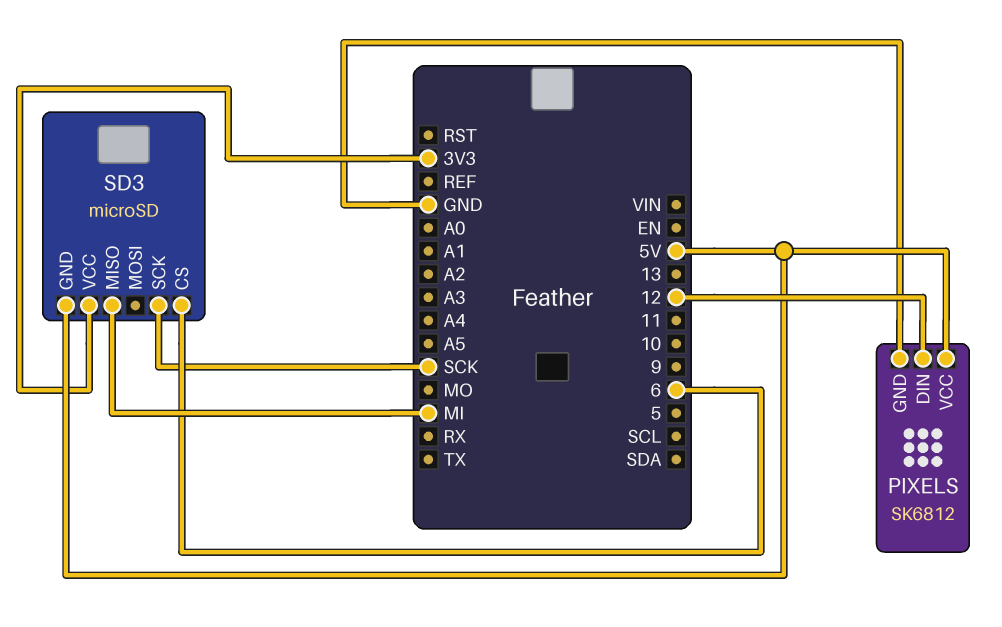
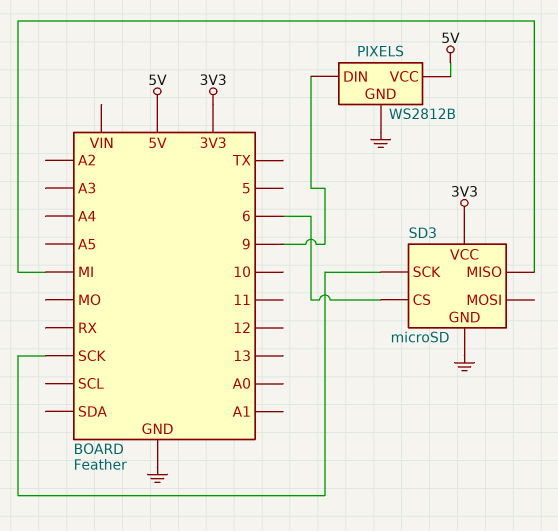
PIXELS: SK6812 -> WS2812B
PIXELS pin DIN: 12 -> 9
SD3 pin GND: 5V -> GND

